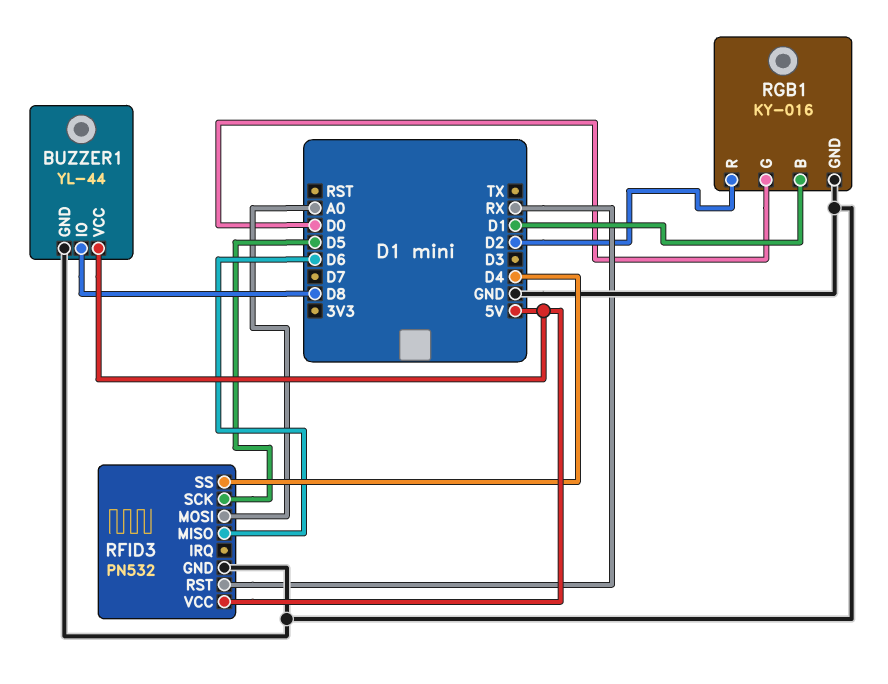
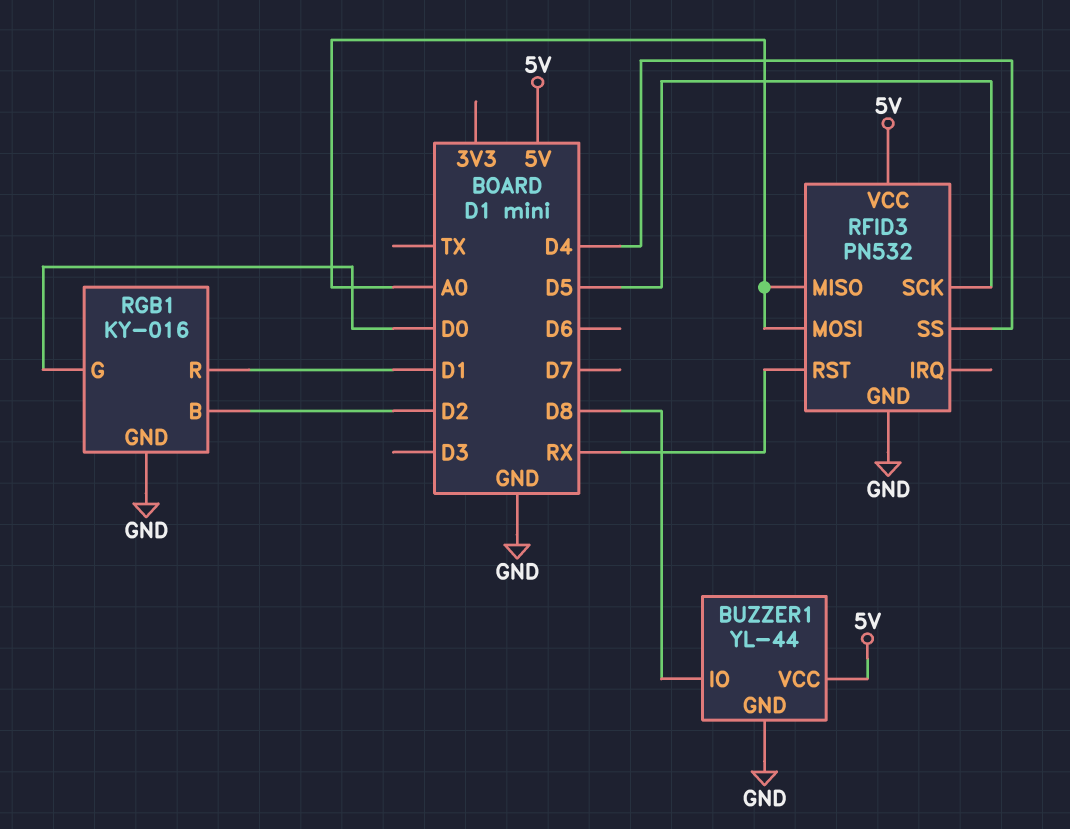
RFID3 pin MISO: D6 -> A0
RGB1 pin B: D1 -> D2
RGB1 pin R: D2 -> D1

